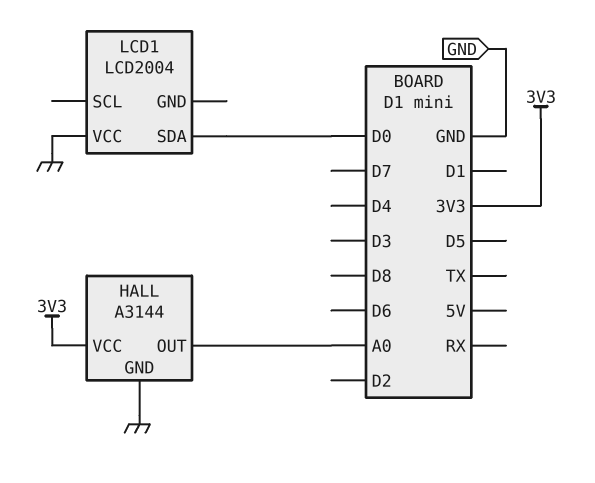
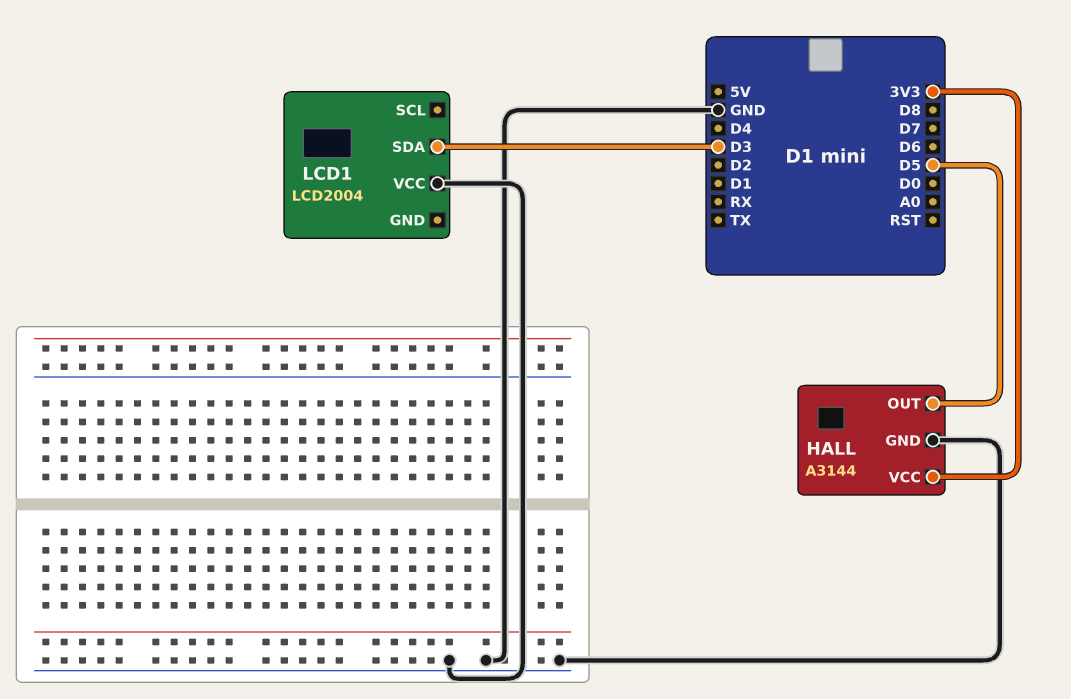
HALL pin OUT: A0 -> D5
LCD1 pin SDA: D0 -> D3

